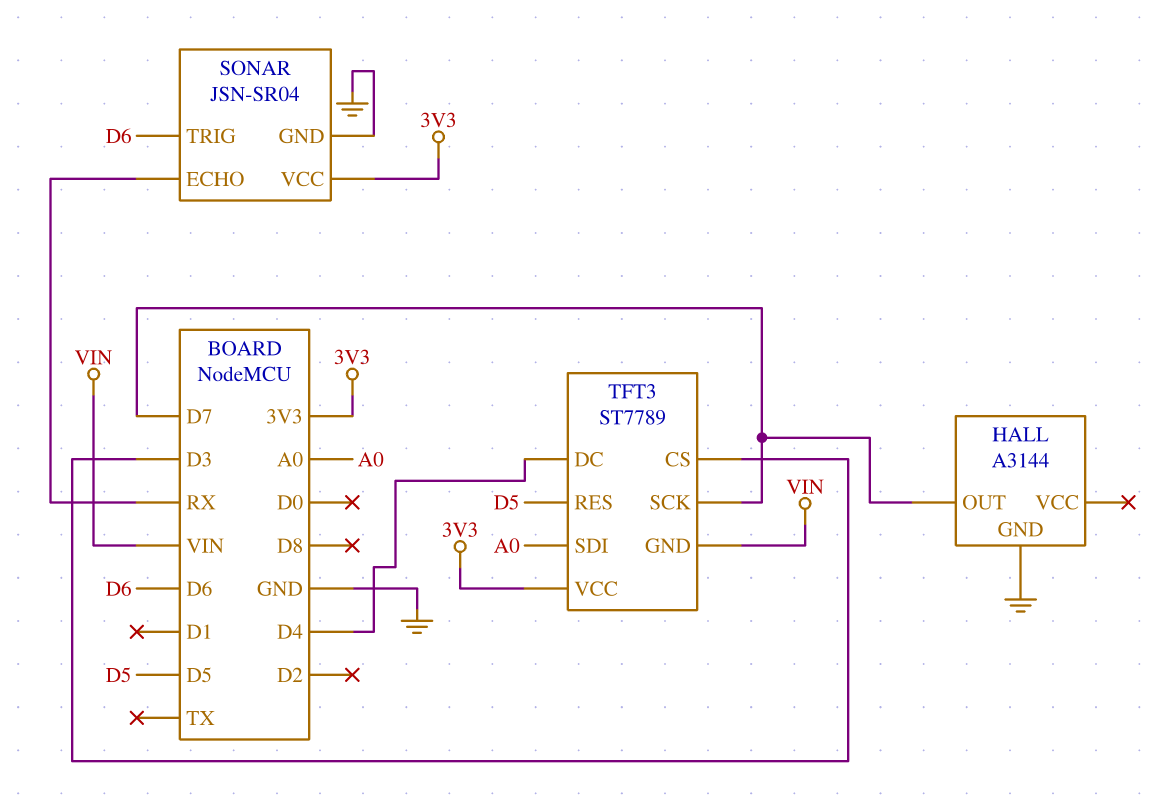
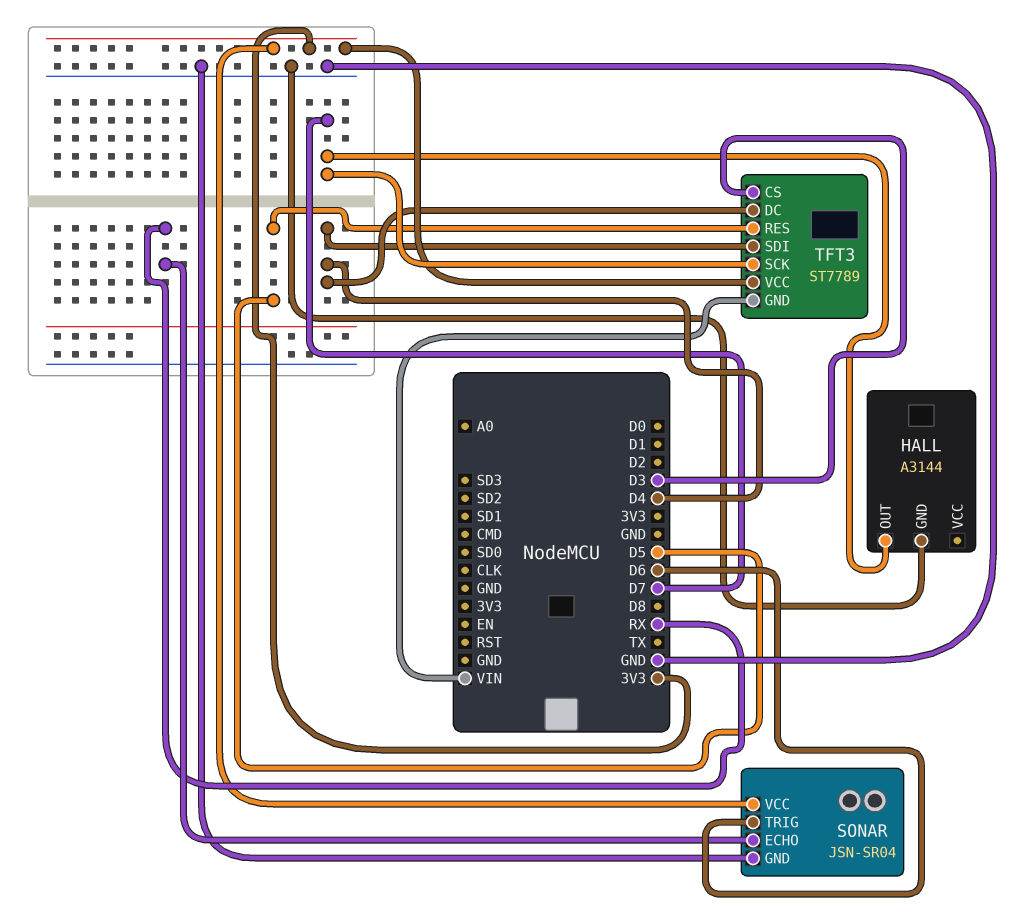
TFT3 pin SDI: A0 -> D4

